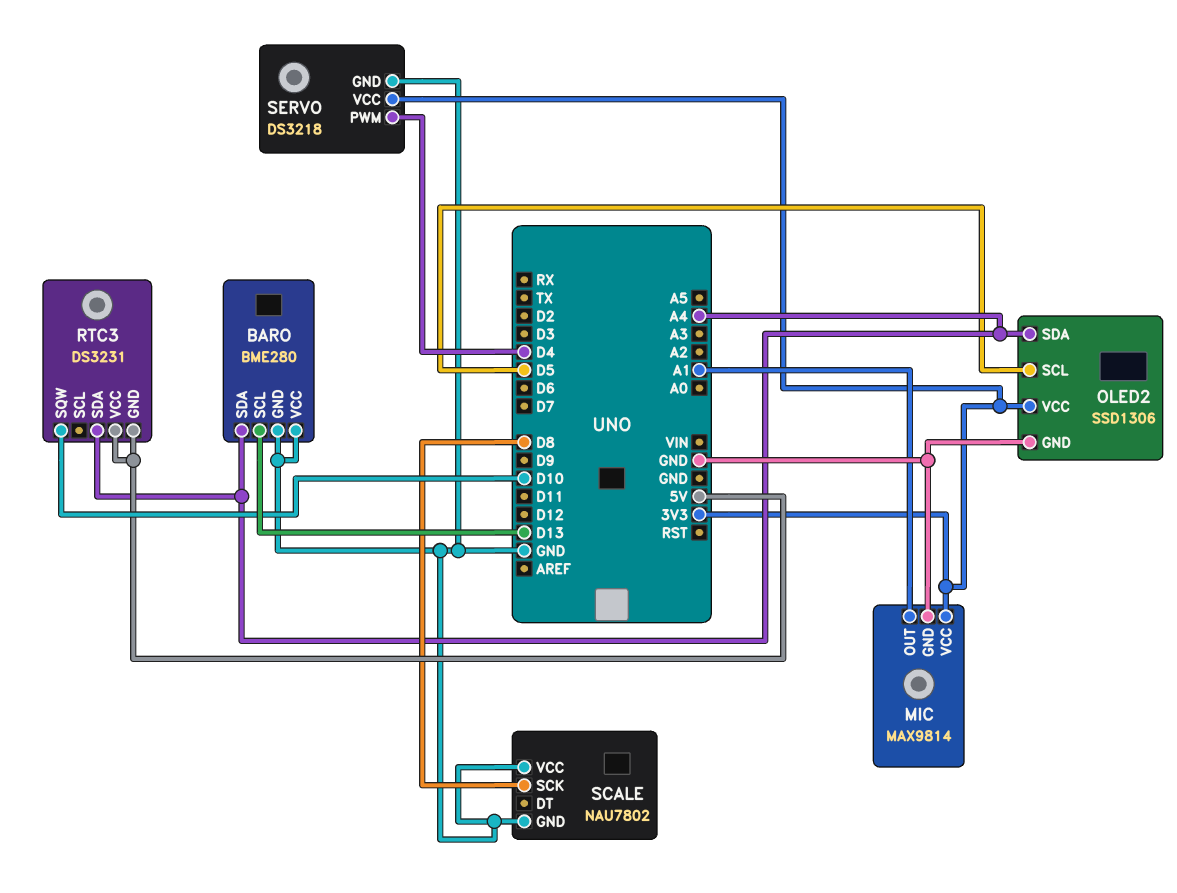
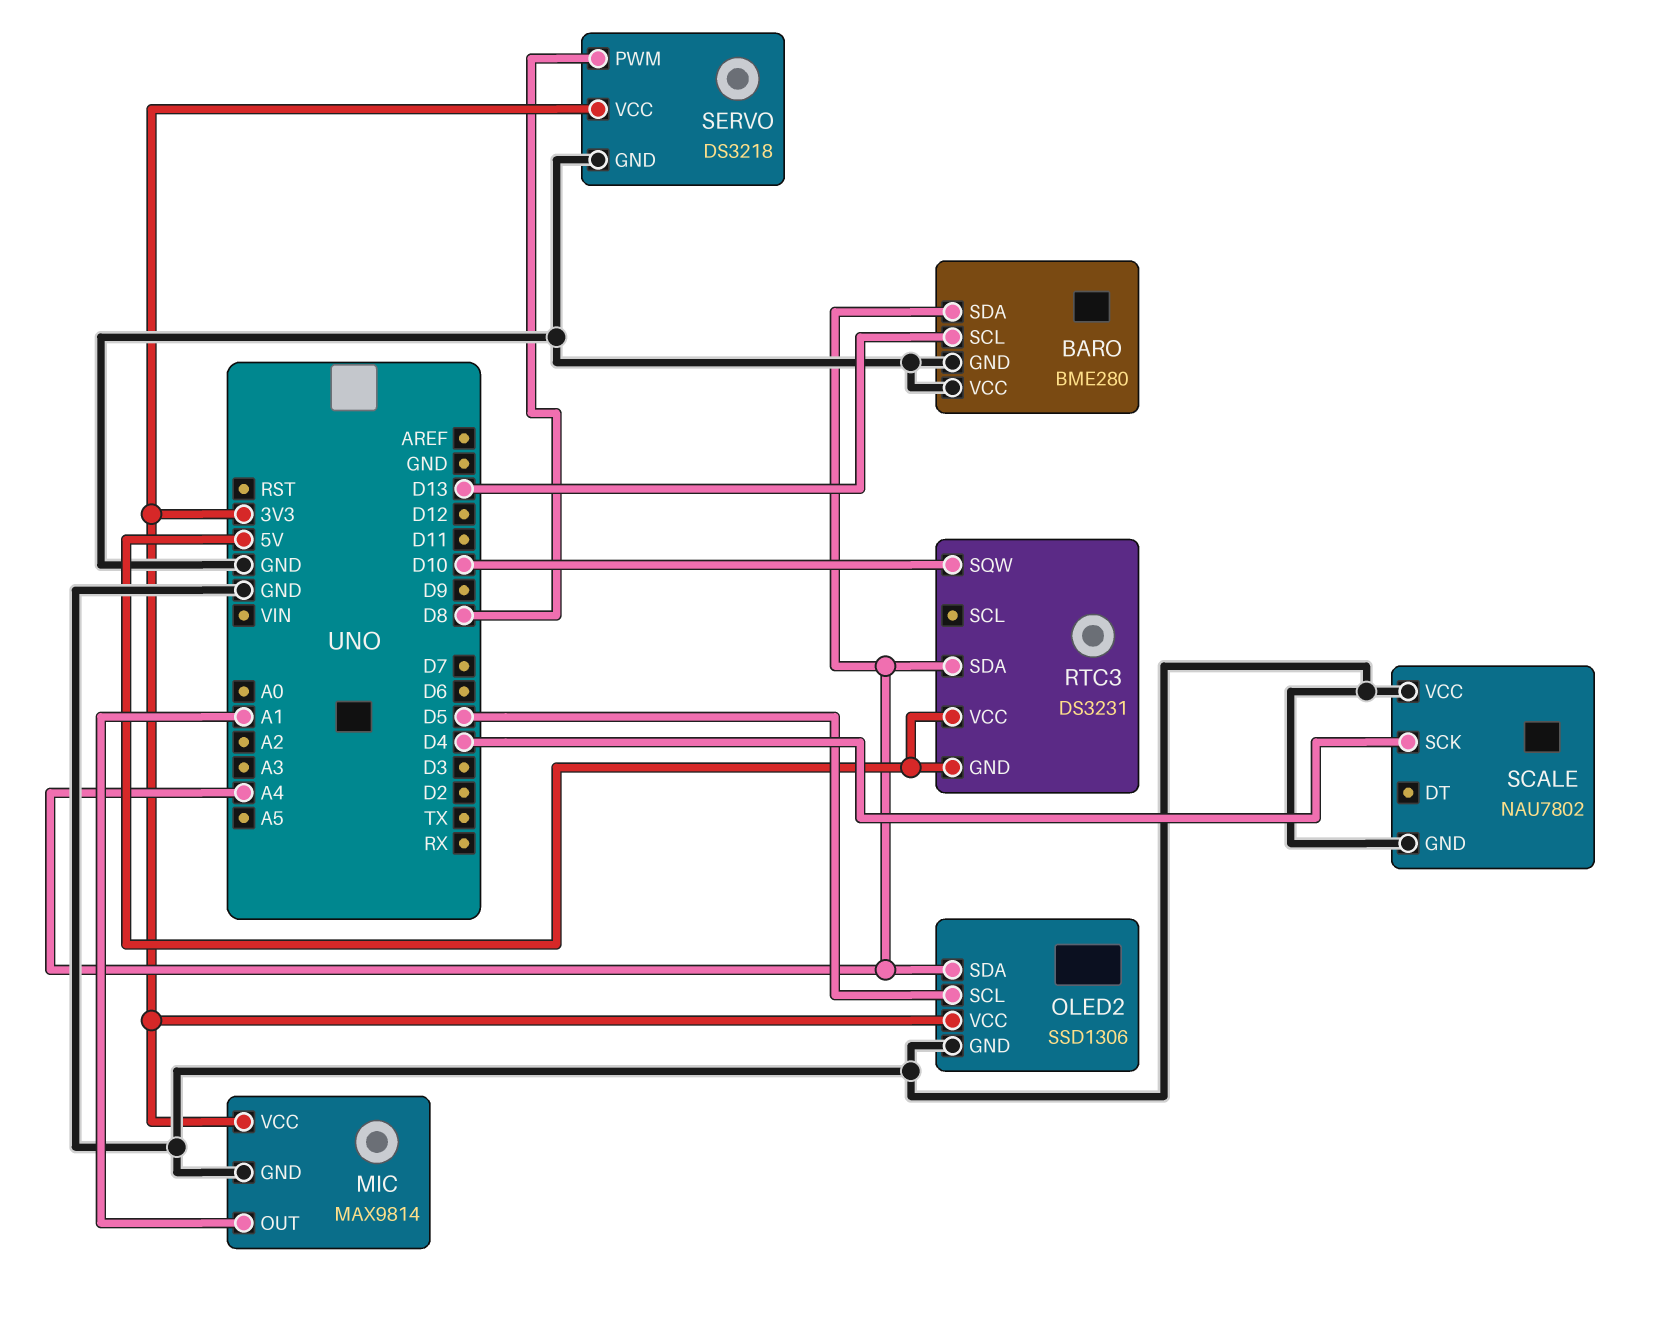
SCALE pin SCK: D8 -> D4
SERVO pin PWM: D4 -> D8

